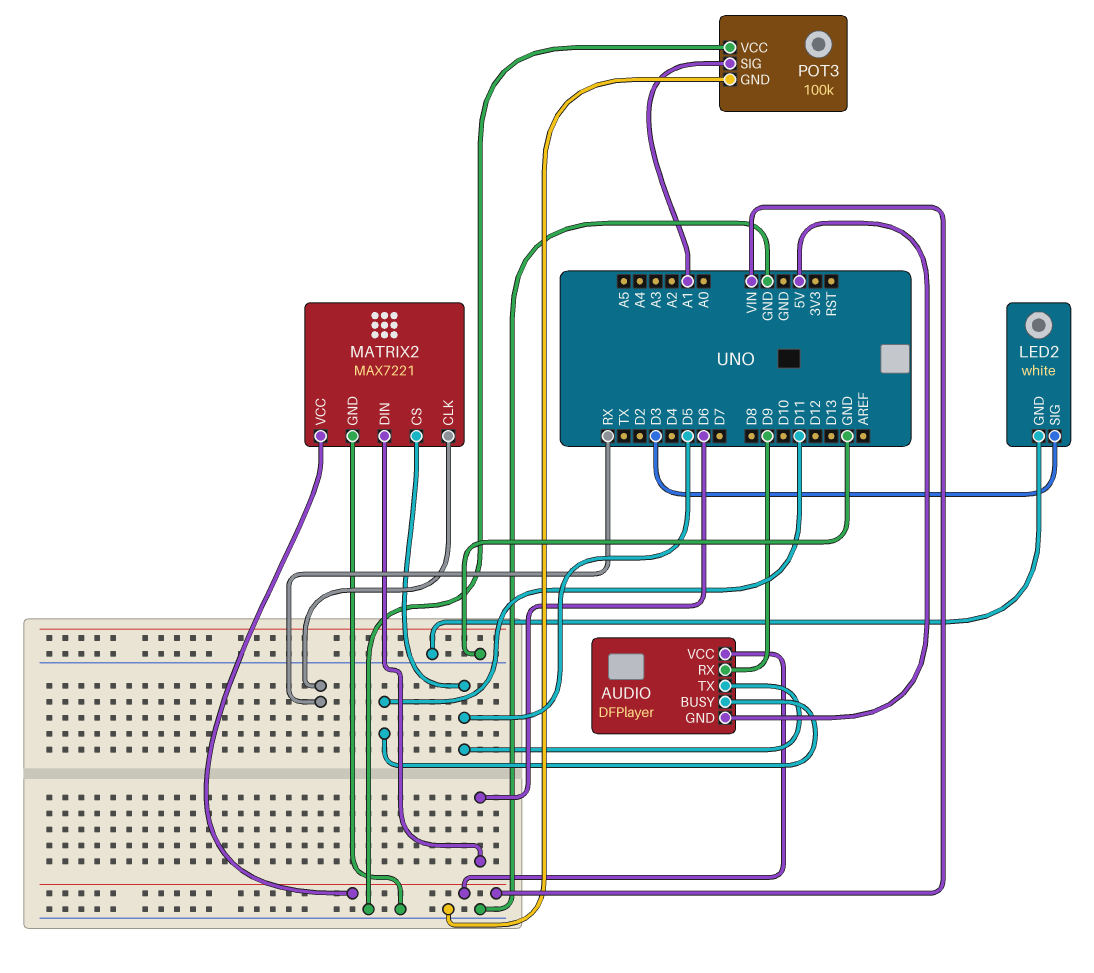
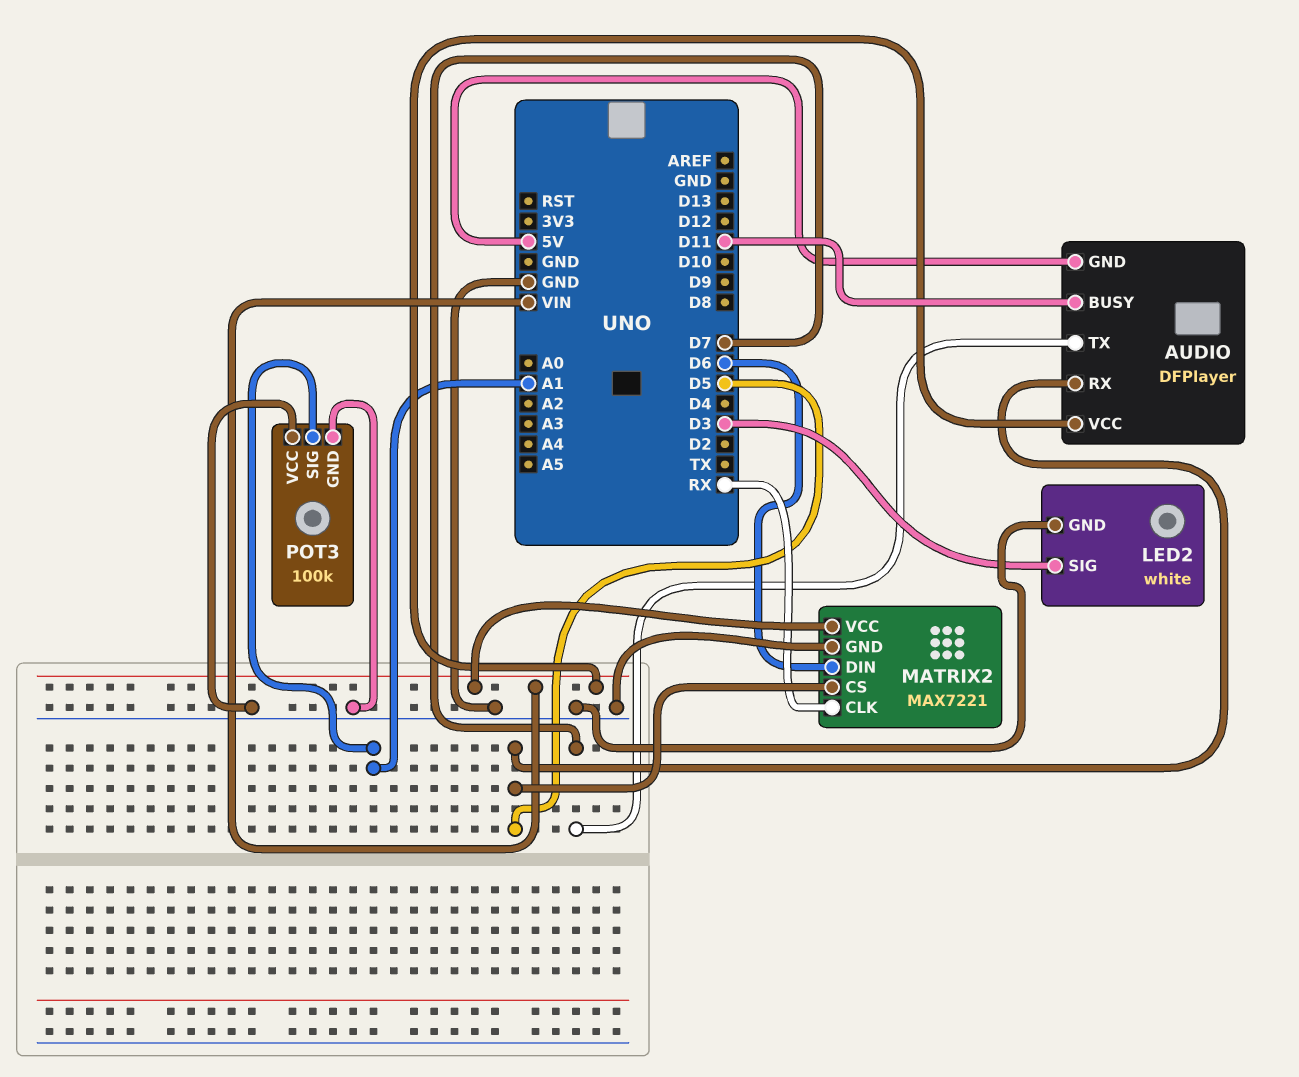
AUDIO pin RX: D9 -> D5
AUDIO pin TX: D5 -> D7

